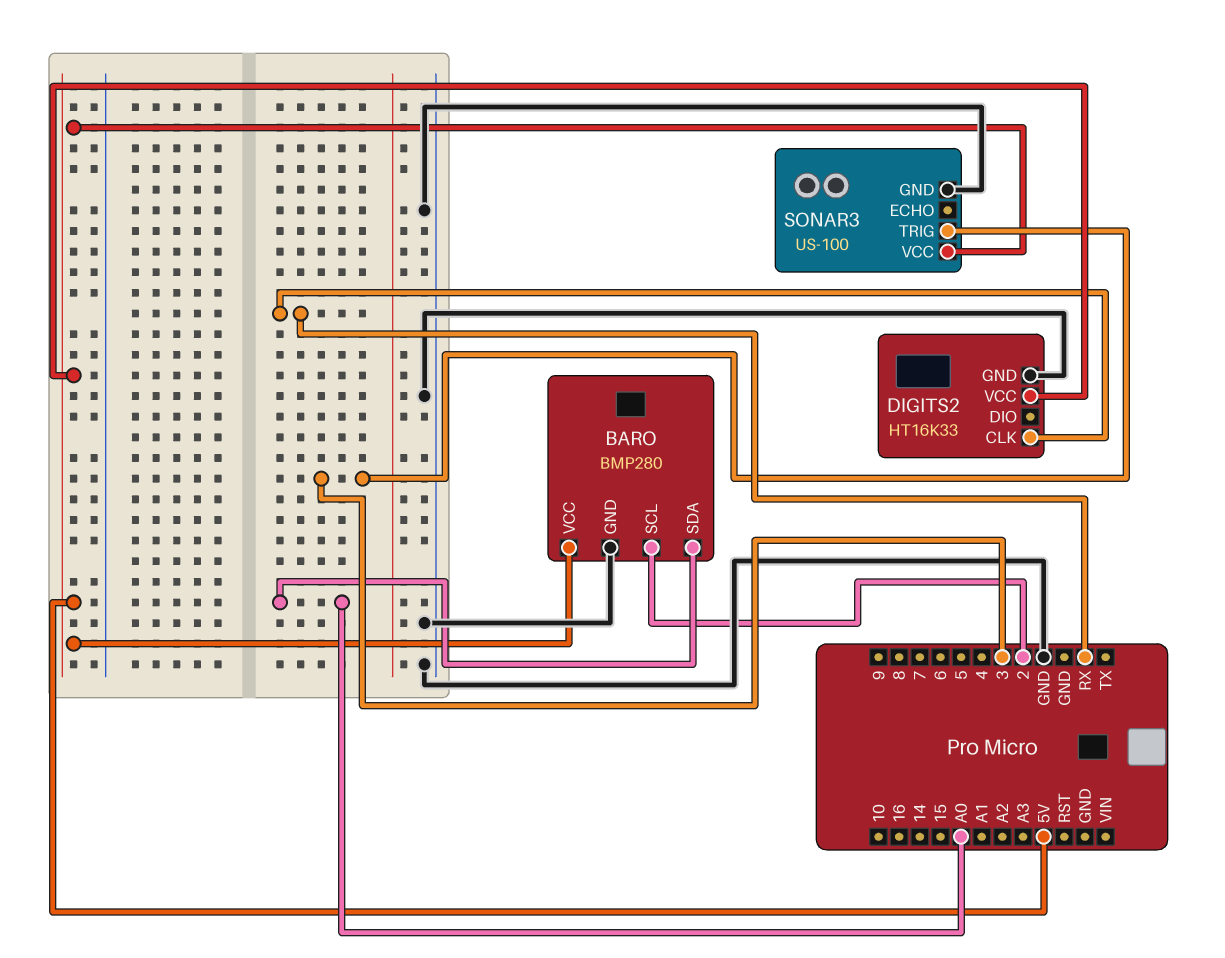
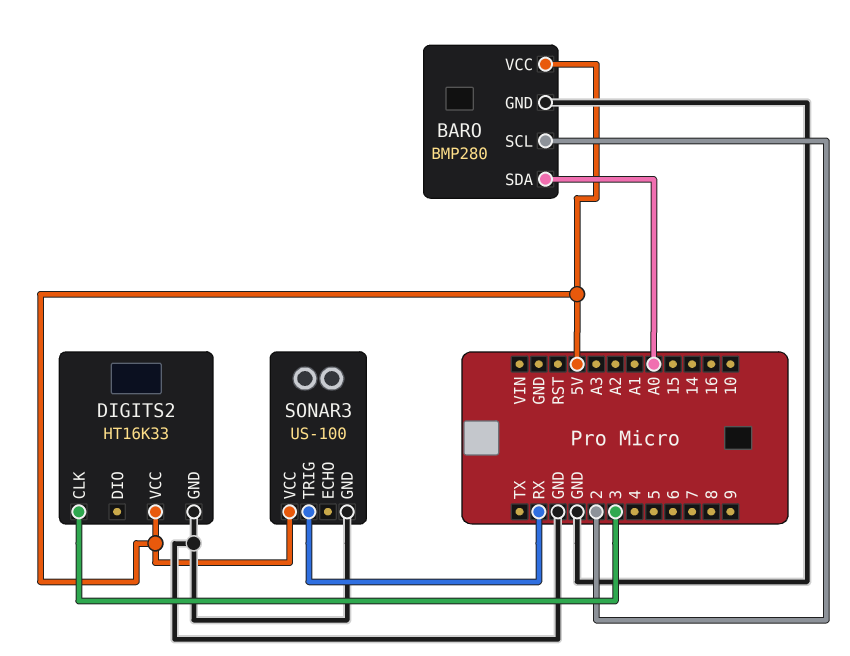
DIGITS2 pin CLK: RX -> 3
SONAR3 pin TRIG: 3 -> RX

